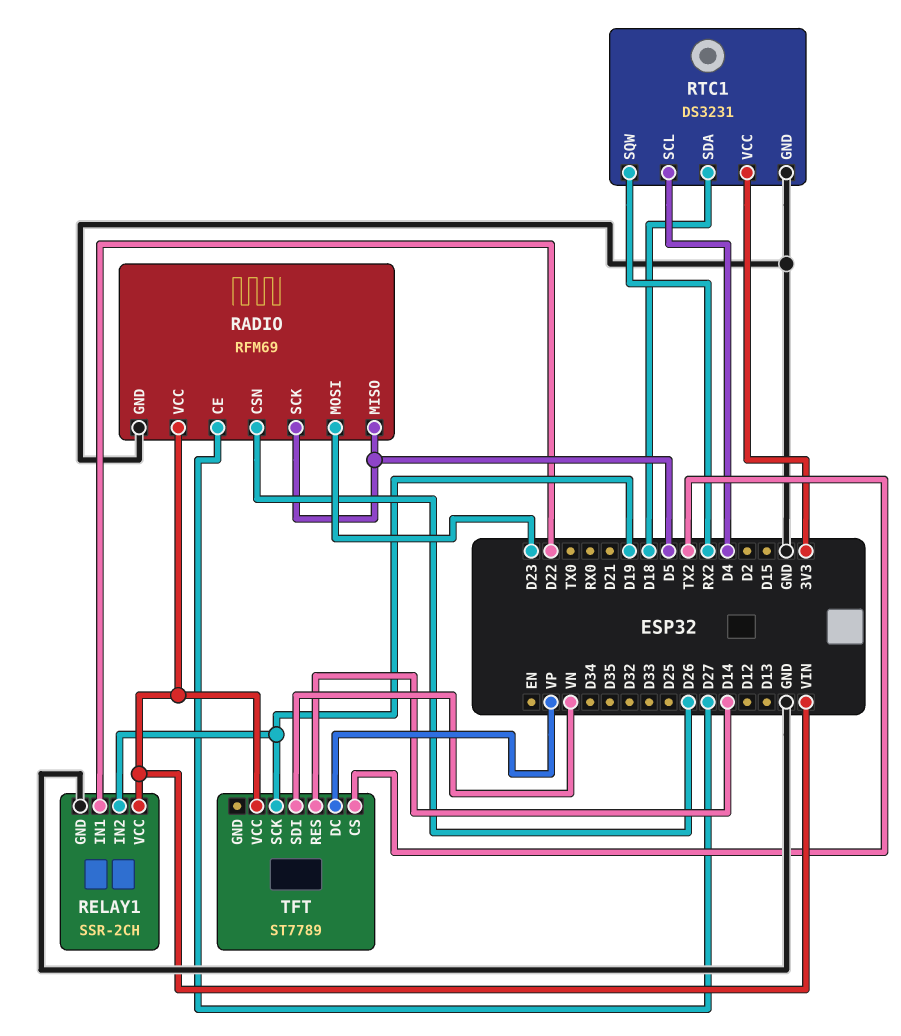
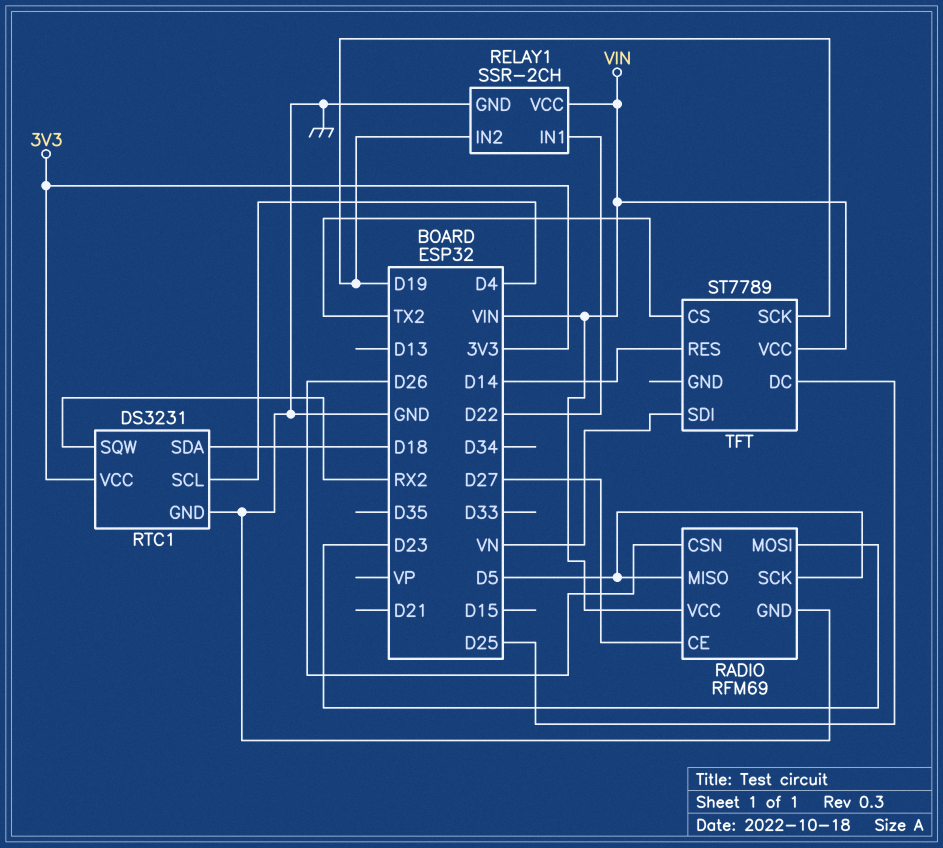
TFT pin DC: VP -> D25

